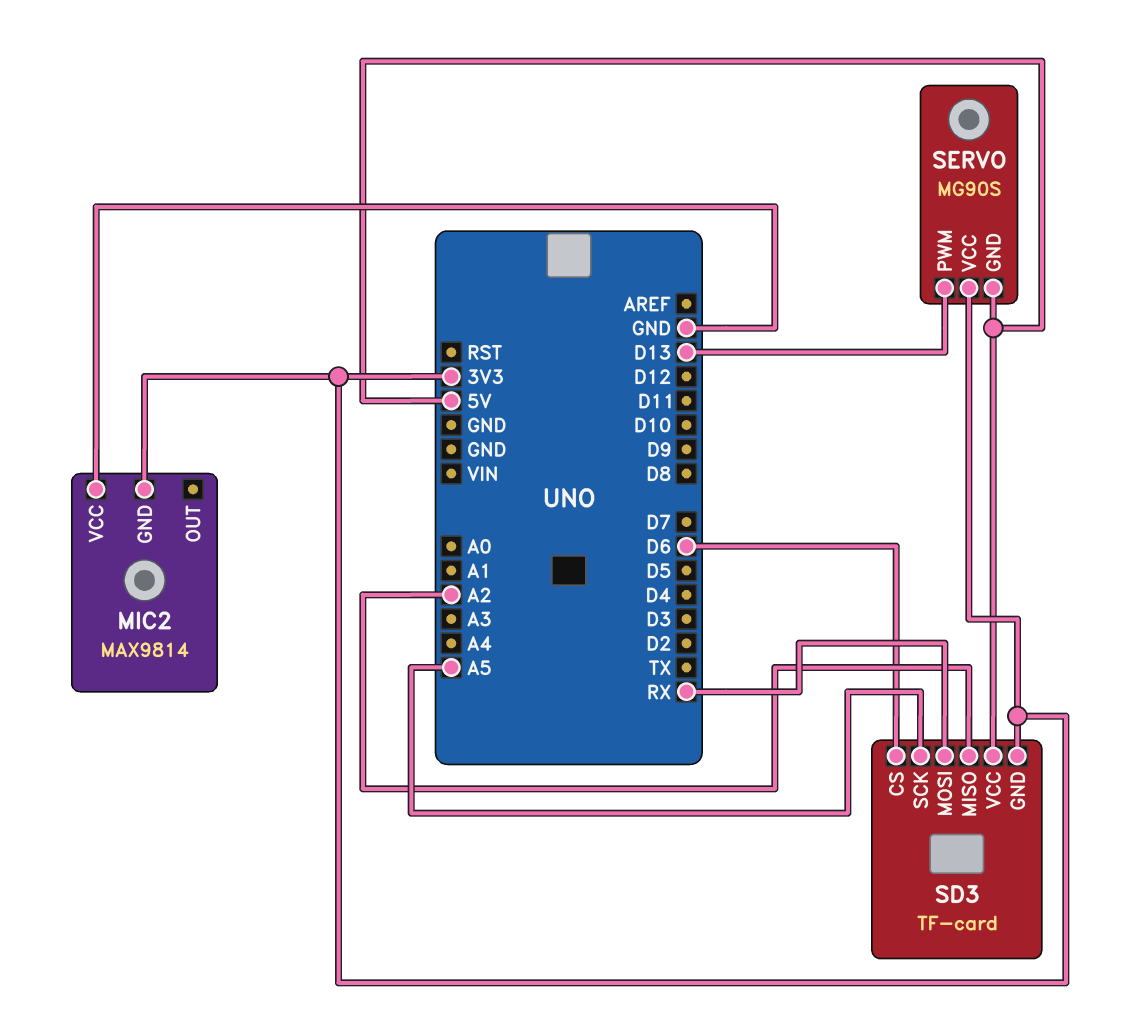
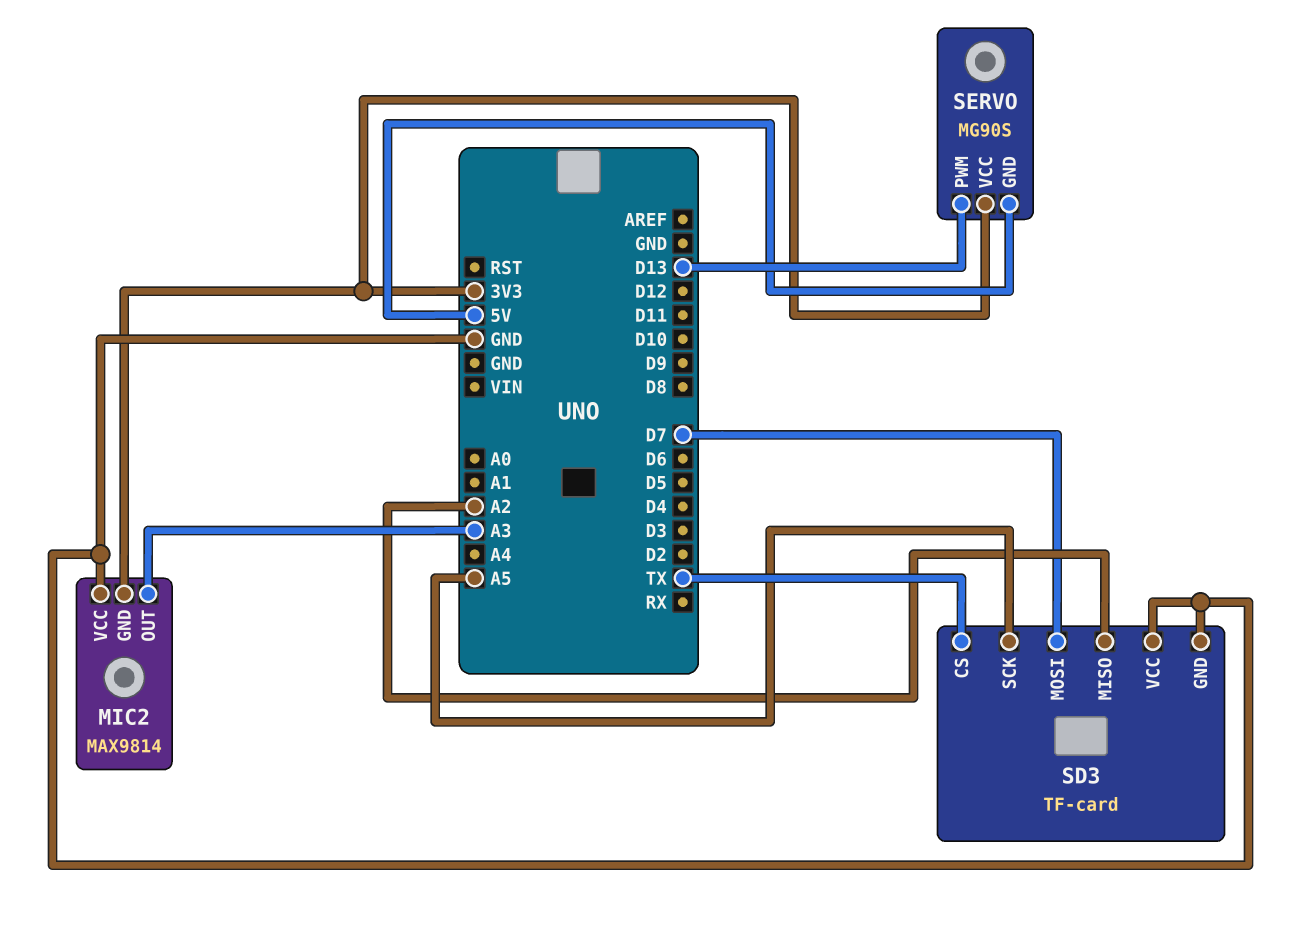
MIC2 pin OUT: none -> A3
SD3 pin CS: D6 -> TX
SD3 pin GND: 3V3 -> GND
SD3 pin MOSI: RX -> D7
SD3 pin VCC: 5V -> GND

